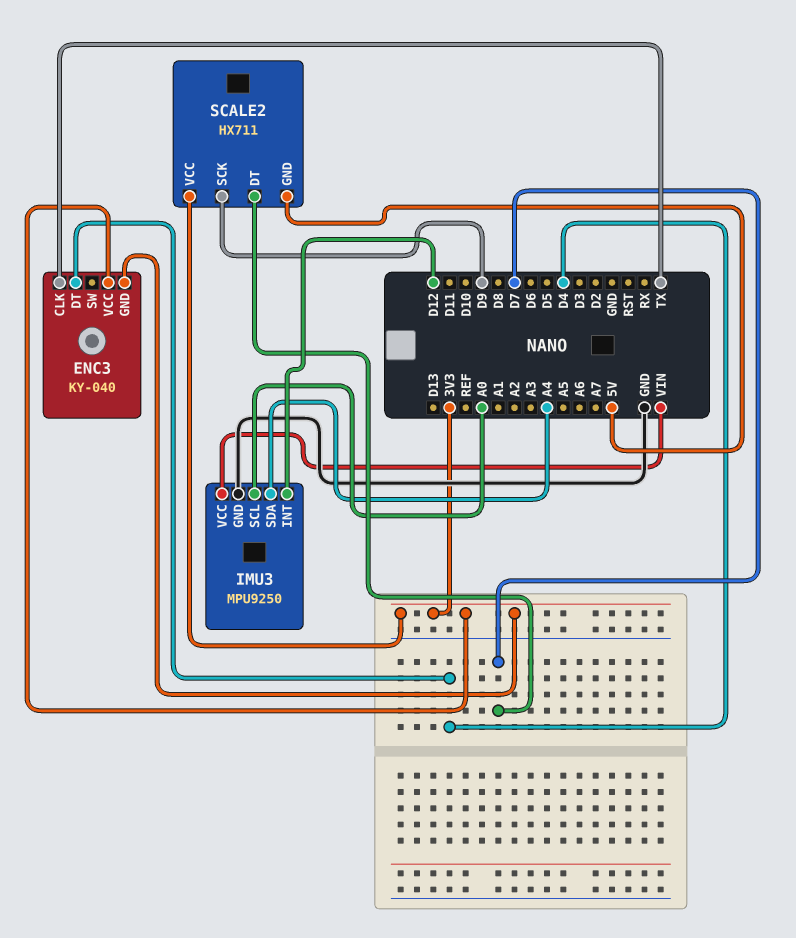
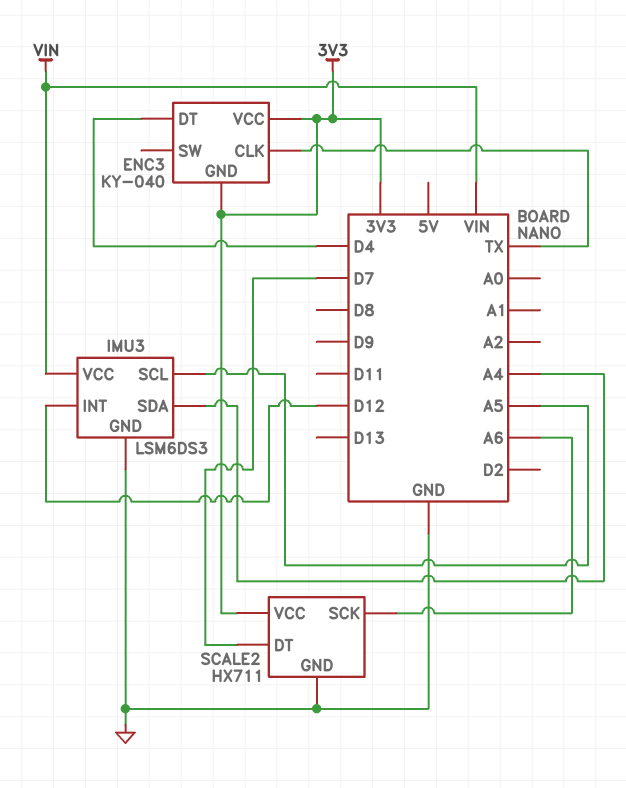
IMU3: MPU9250 -> LSM6DS3
IMU3 pin SCL: A0 -> A5
SCALE2 pin GND: 5V -> GND
SCALE2 pin SCK: D9 -> A6

